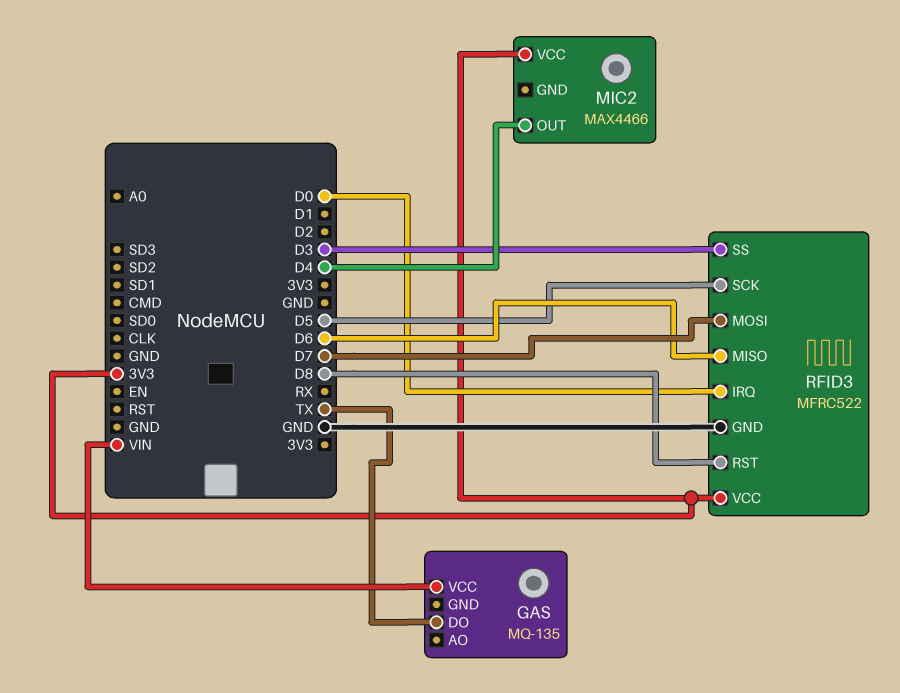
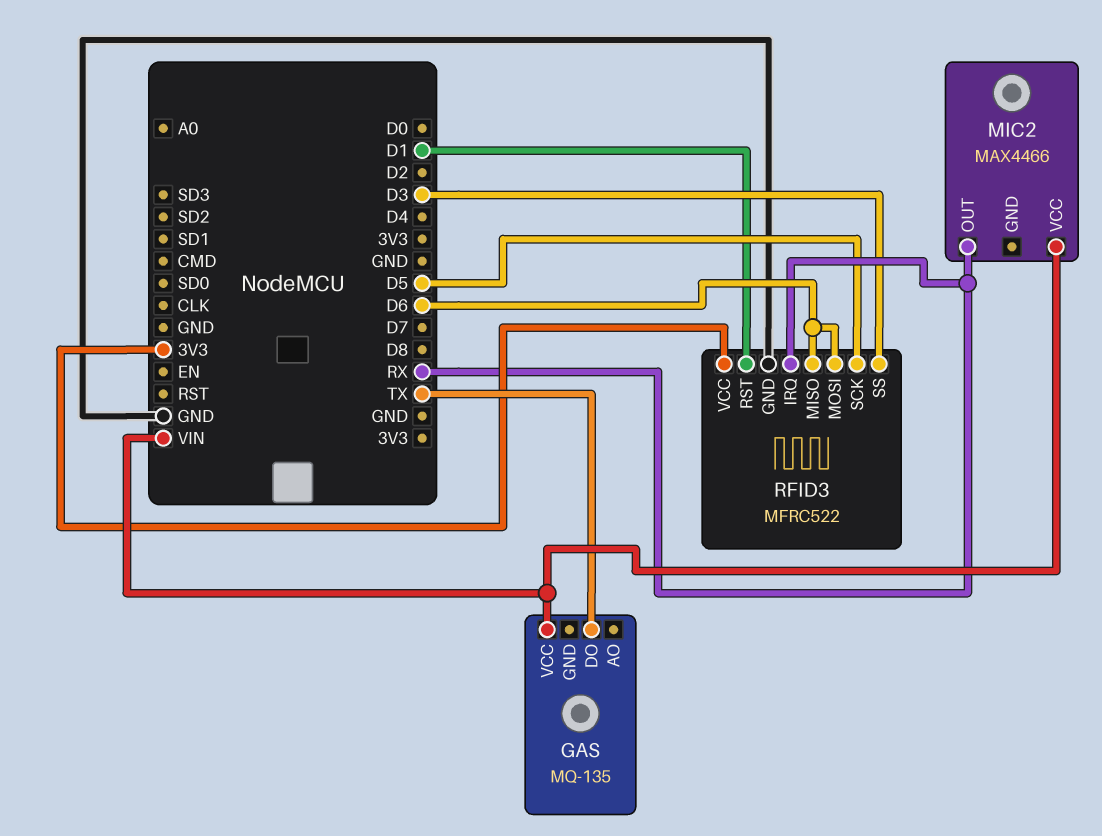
MIC2 pin OUT: D4 -> RX
MIC2 pin VCC: 3V3 -> VIN
RFID3 pin IRQ: D0 -> RX
RFID3 pin MOSI: D7 -> D6
RFID3 pin RST: D8 -> D1

